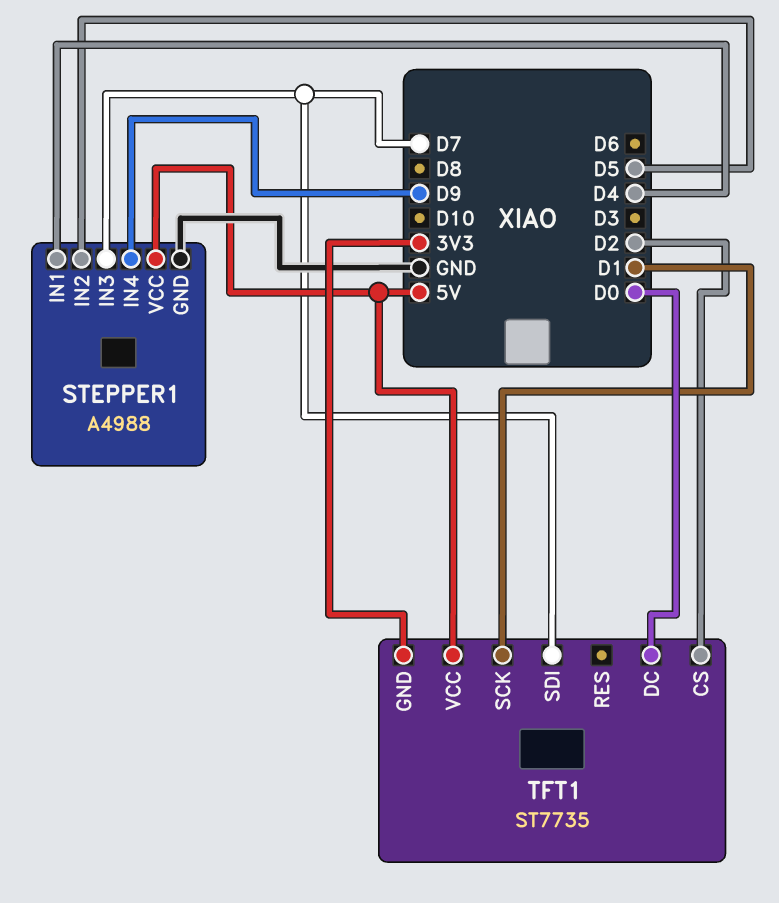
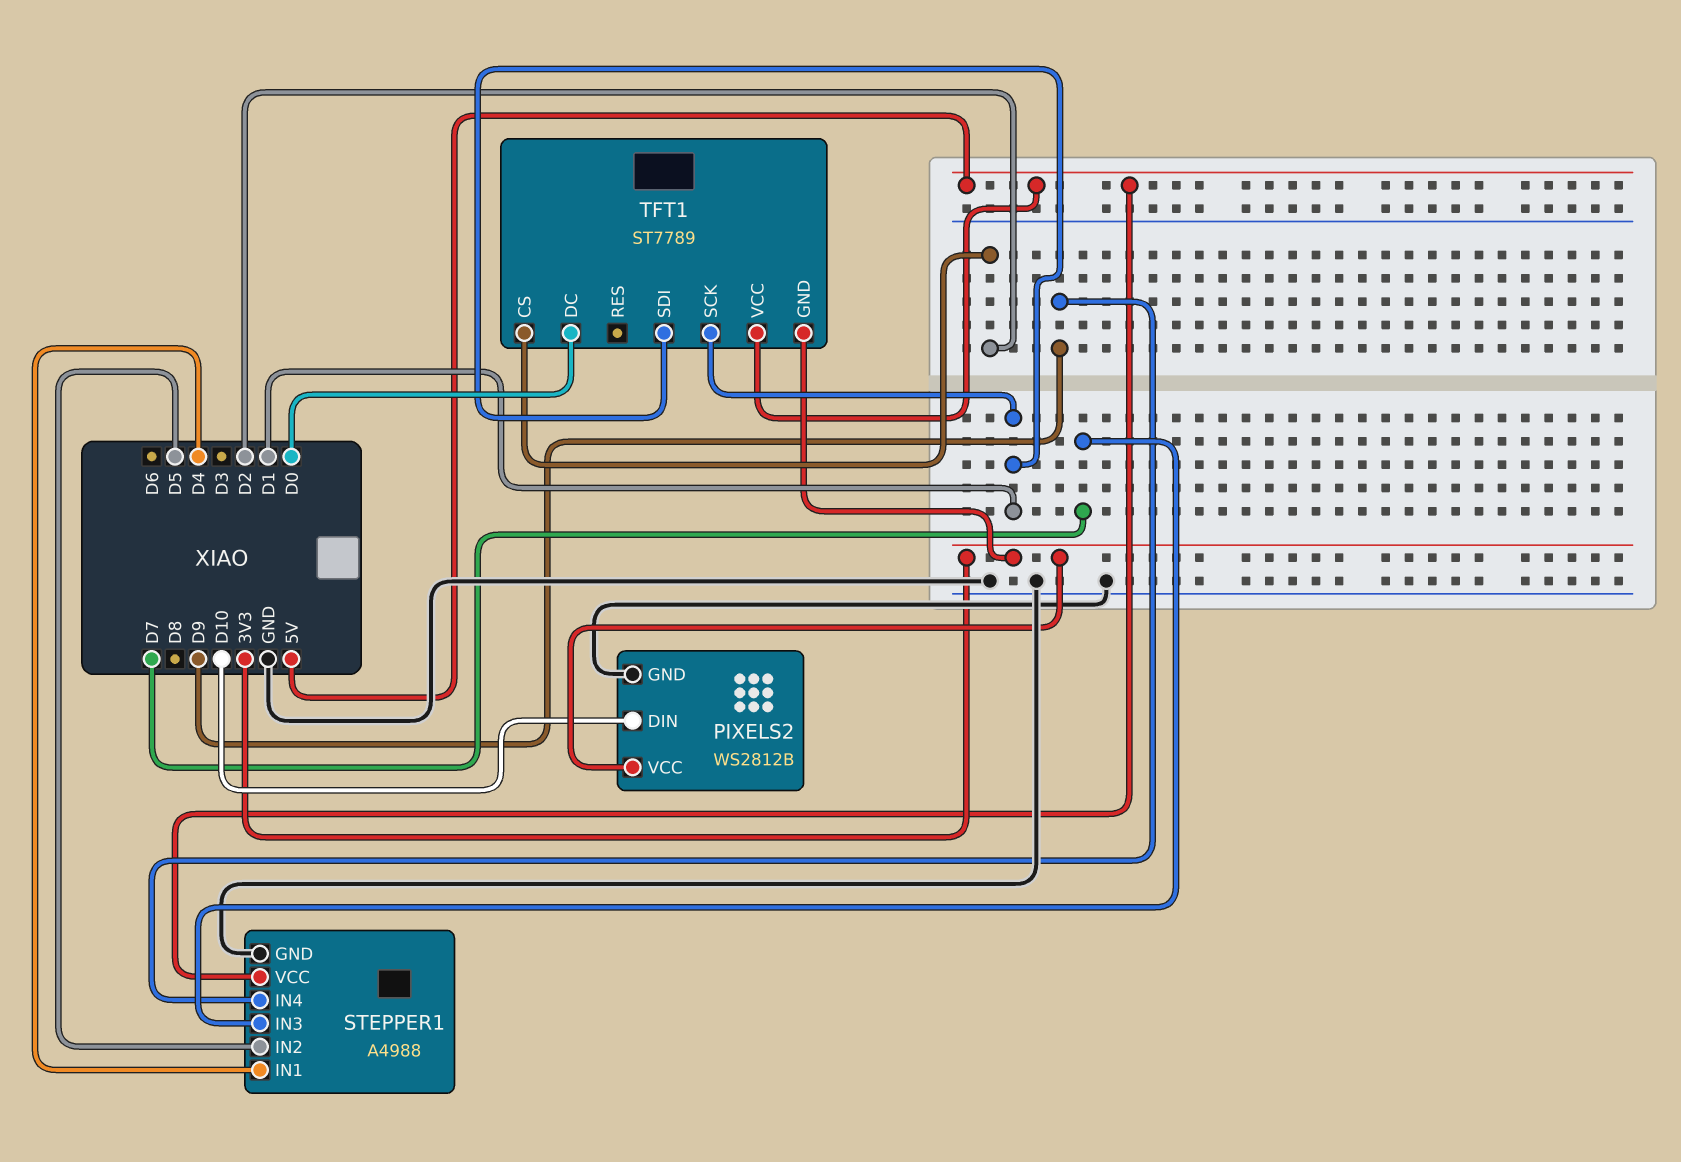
PIXELS2: none -> WS2812B
PIXELS2 pin DIN: none -> D10
PIXELS2 pin GND: none -> GND
PIXELS2 pin VCC: none -> 3V3
TFT1: ST7735 -> ST7789
TFT1 pin SDI: D7 -> D1

